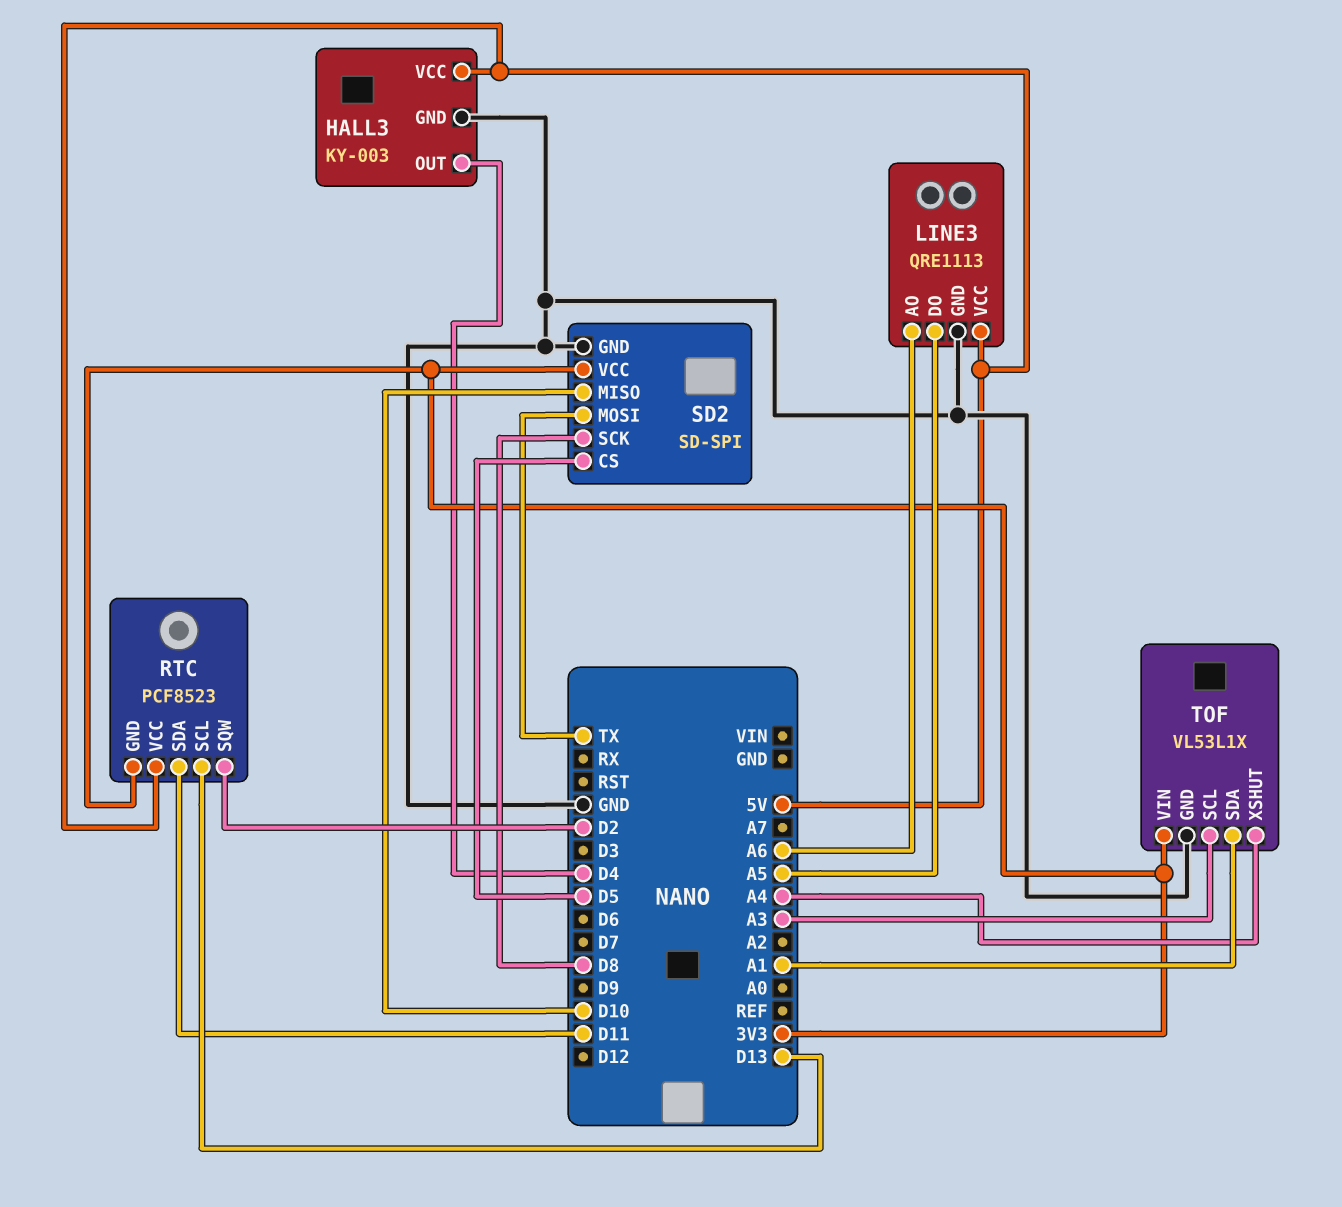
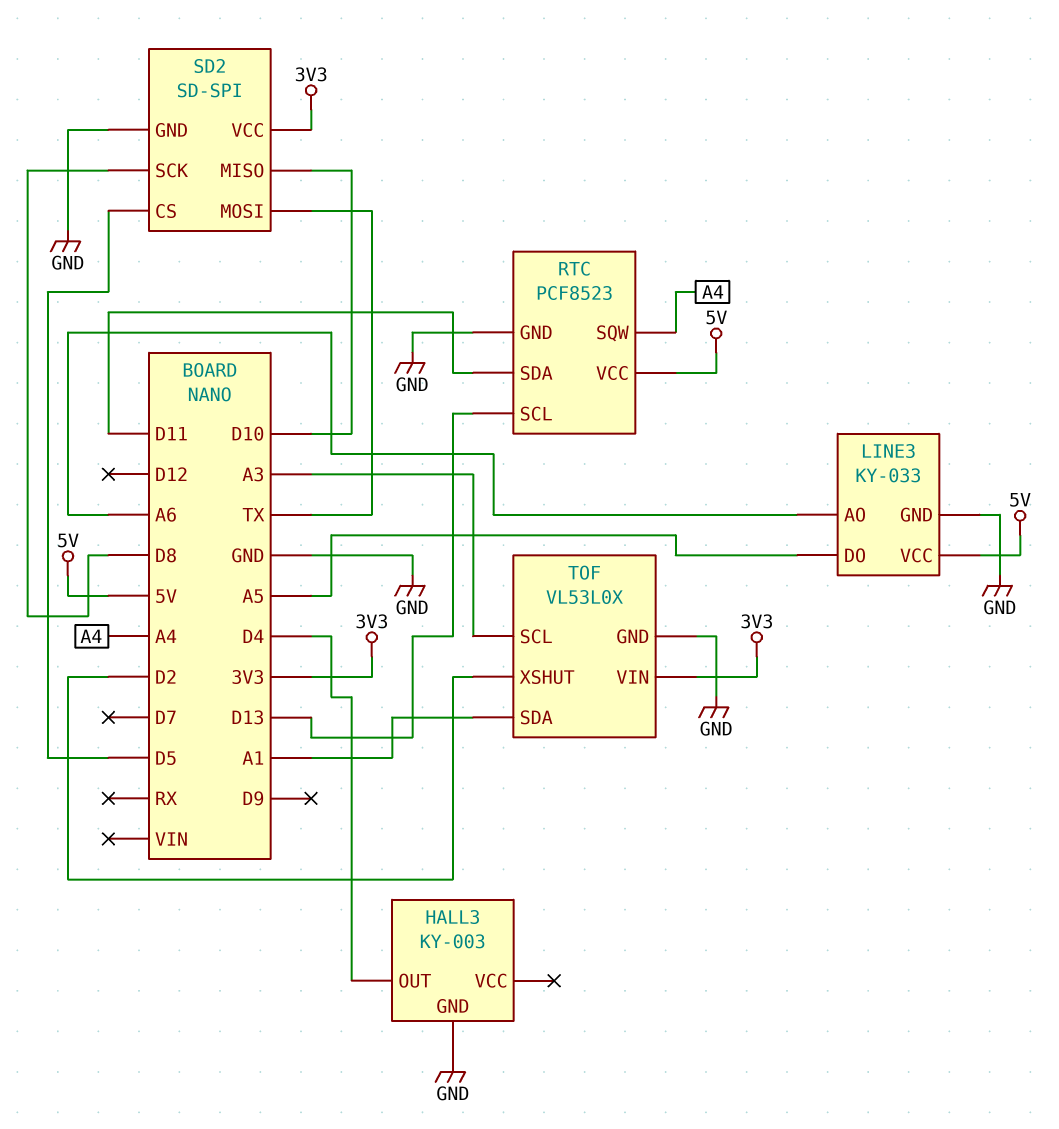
HALL3 pin VCC: 5V -> none
LINE3: QRE1113 -> KY-033
RTC pin GND: 3V3 -> GND
RTC pin SQW: D2 -> A4
TOF: VL53L1X -> VL53L0X
TOF pin XSHUT: A4 -> D2

